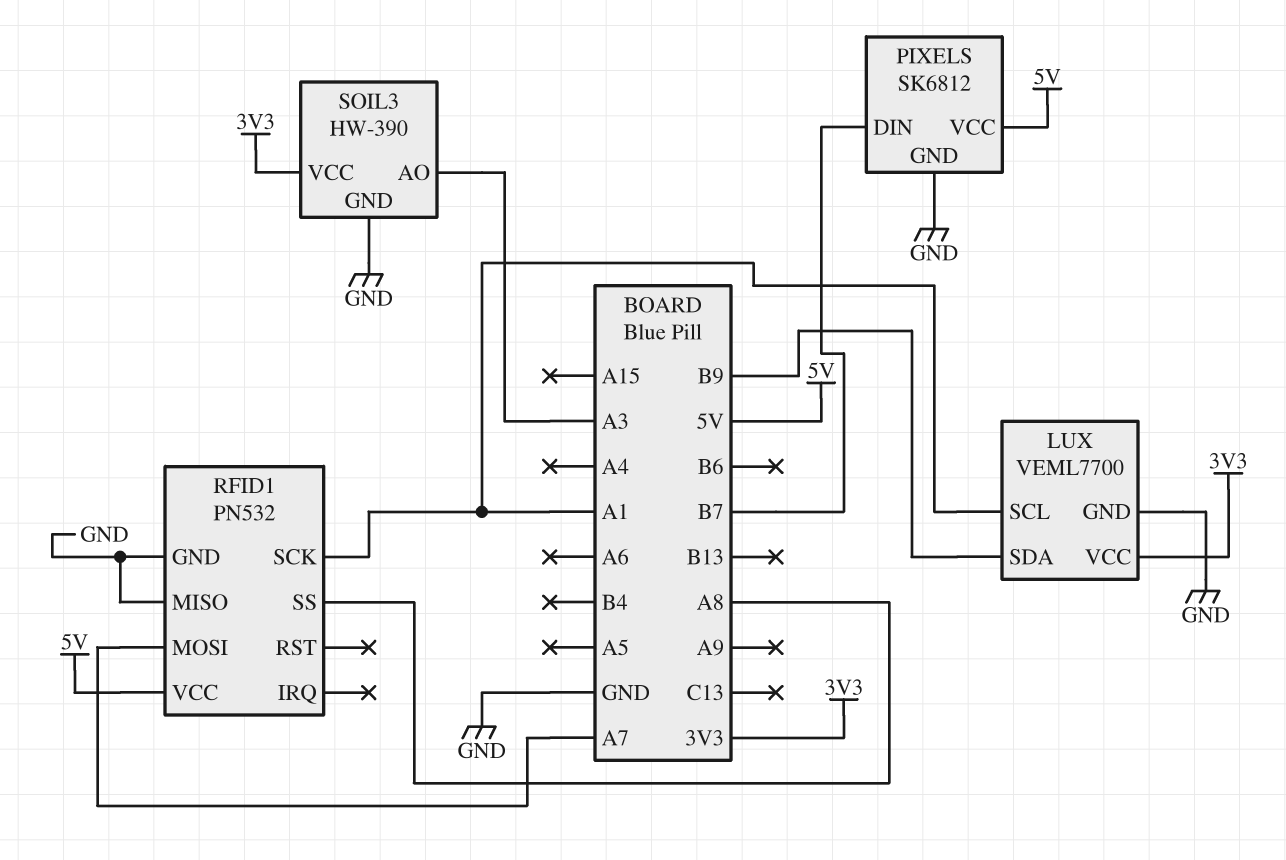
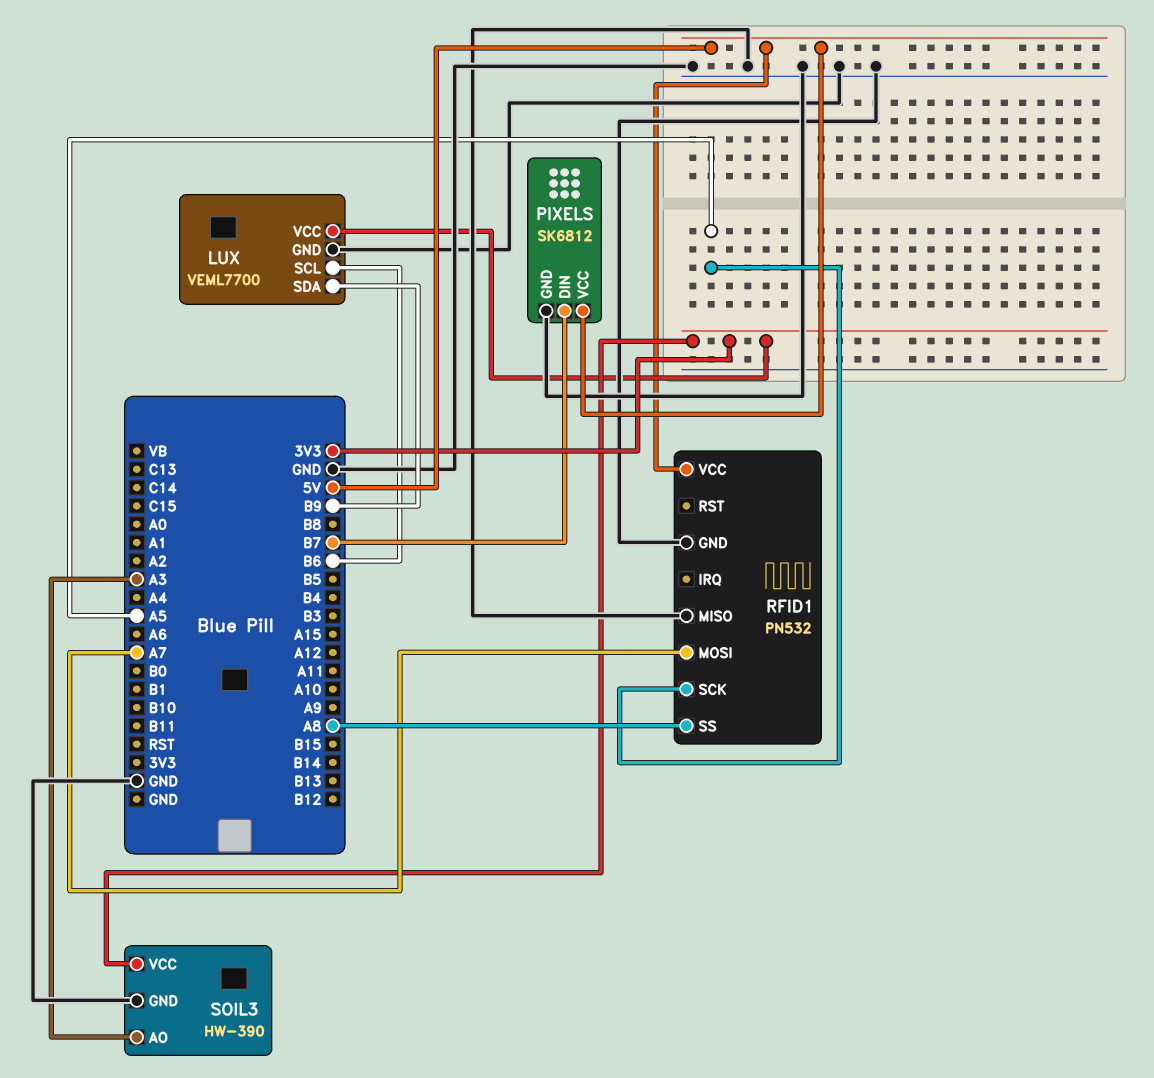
LUX pin SCL: A1 -> B6
RFID1 pin SCK: A1 -> A5

